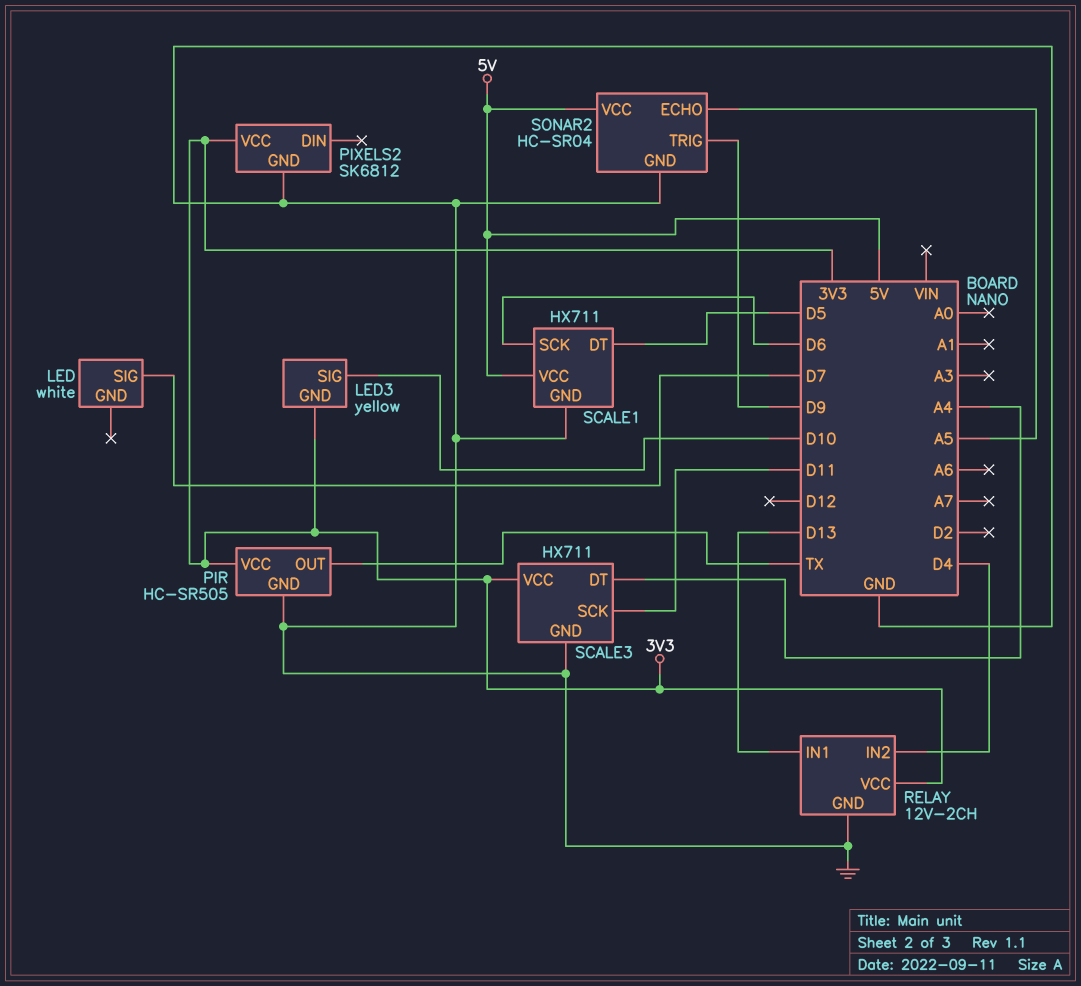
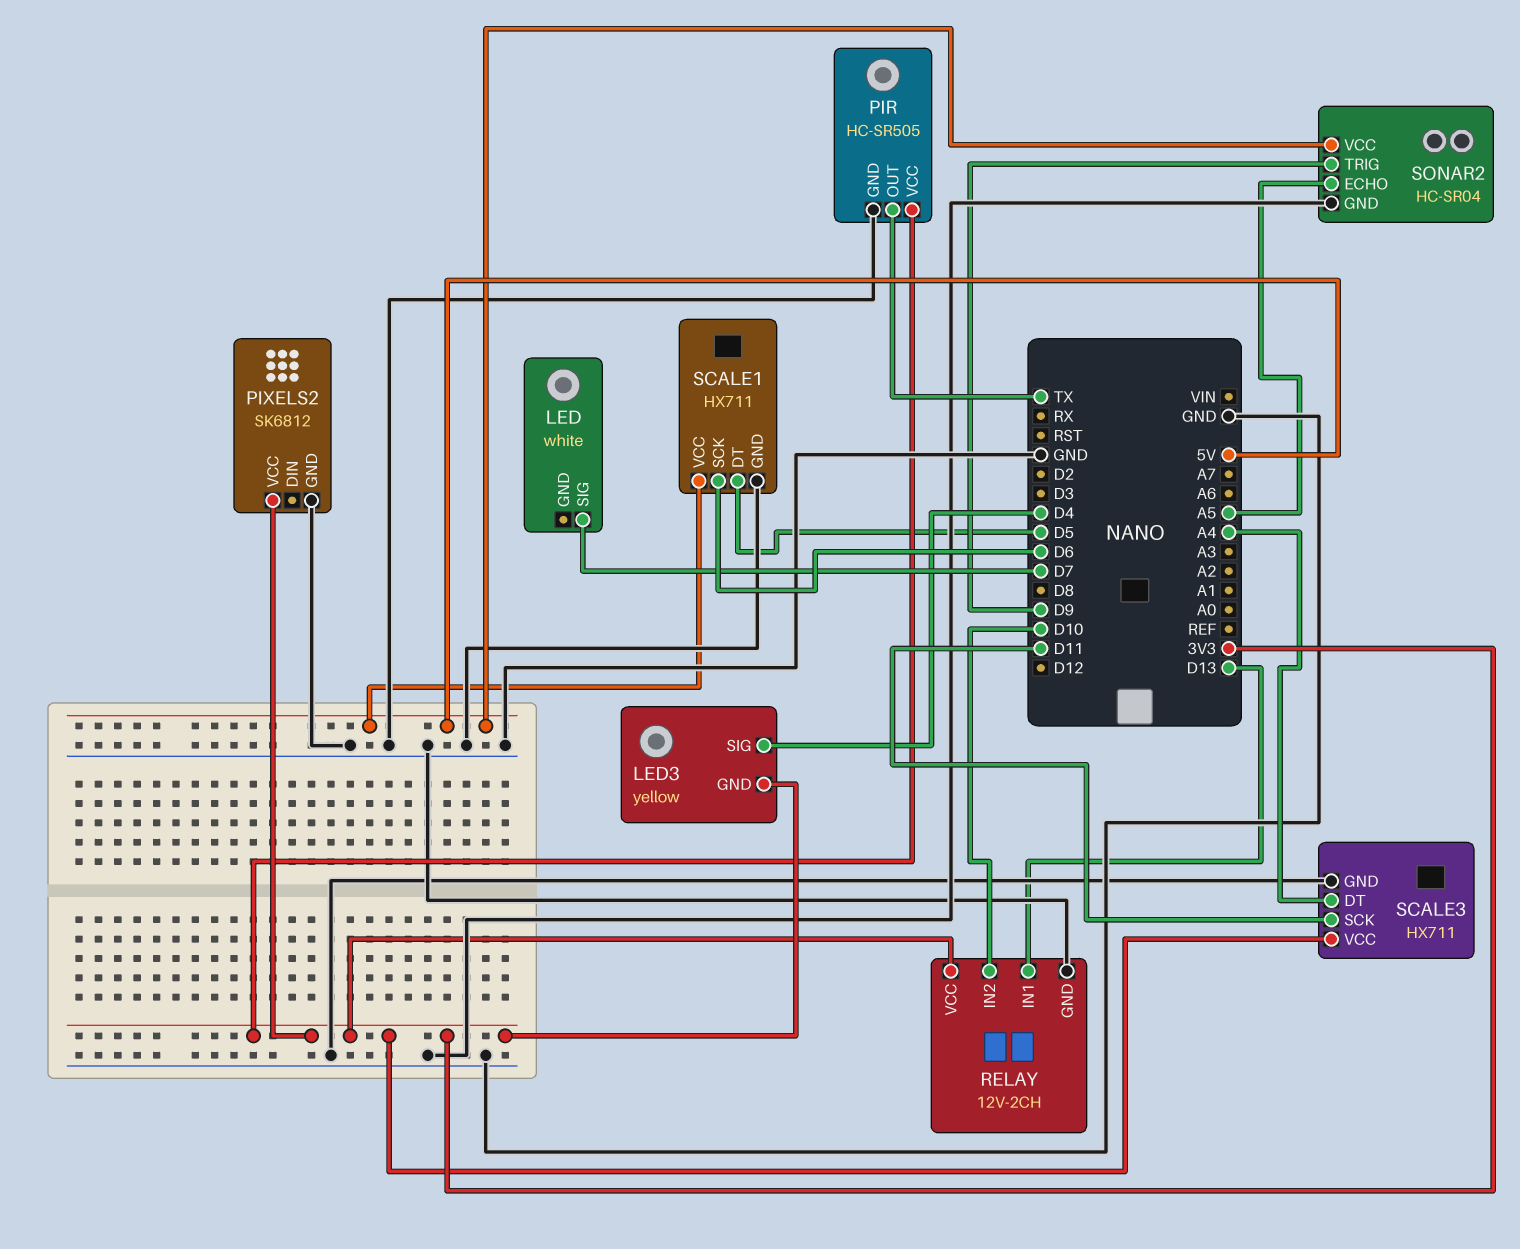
LED3 pin SIG: D10 -> D4
RELAY pin IN2: D4 -> D10

